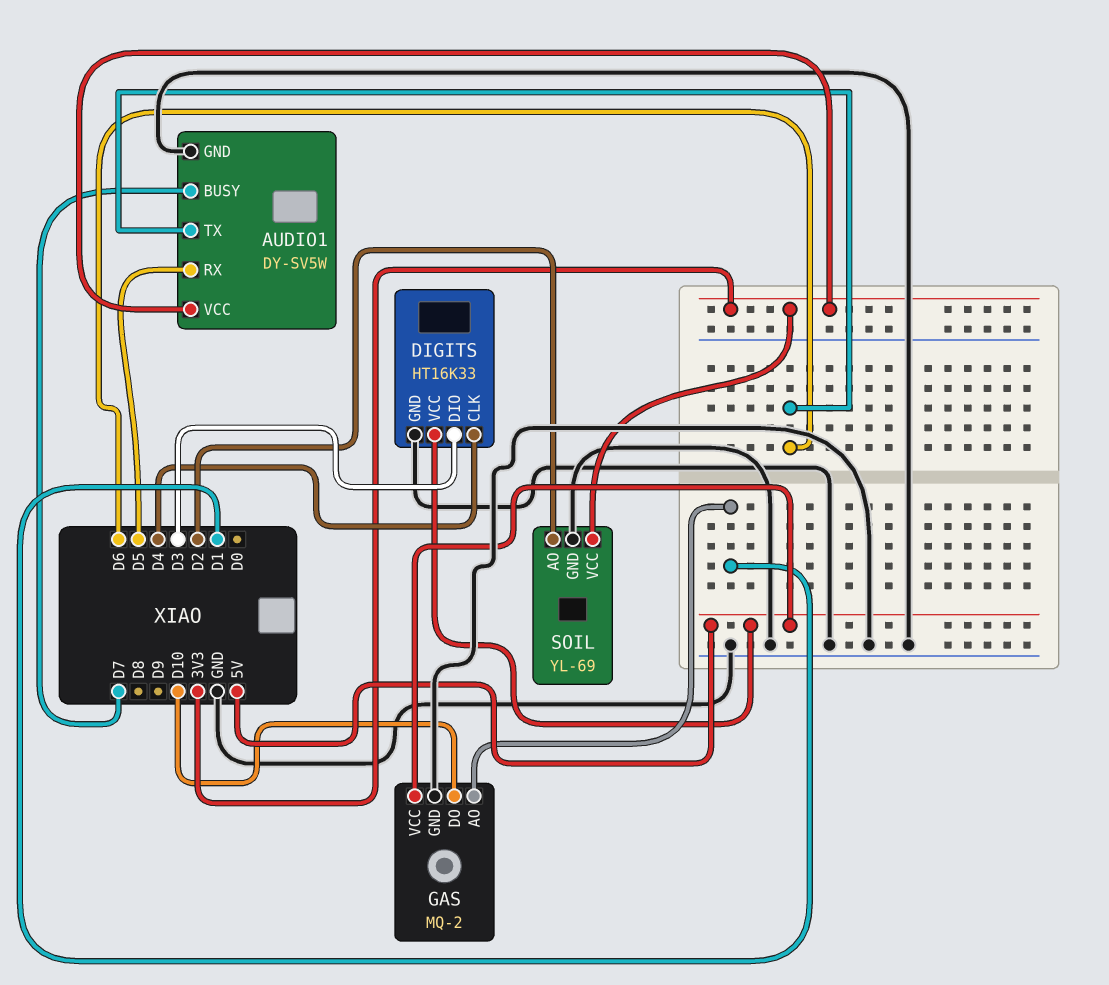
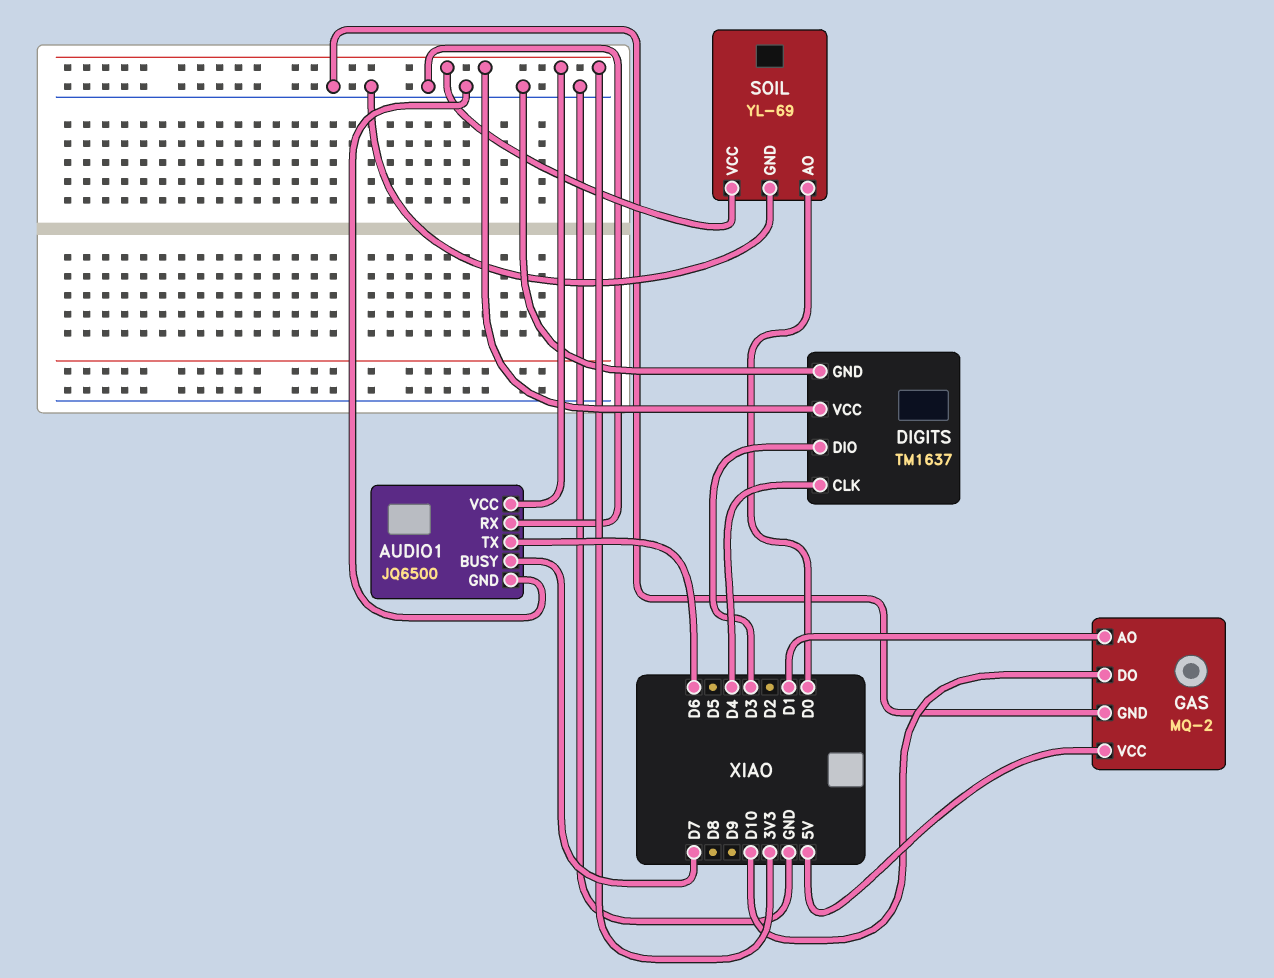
AUDIO1: DY-SV5W -> JQ6500
AUDIO1 pin RX: D5 -> GND
DIGITS: HT16K33 -> TM1637
DIGITS pin VCC: 5V -> 3V3
SOIL pin AO: D2 -> D0

